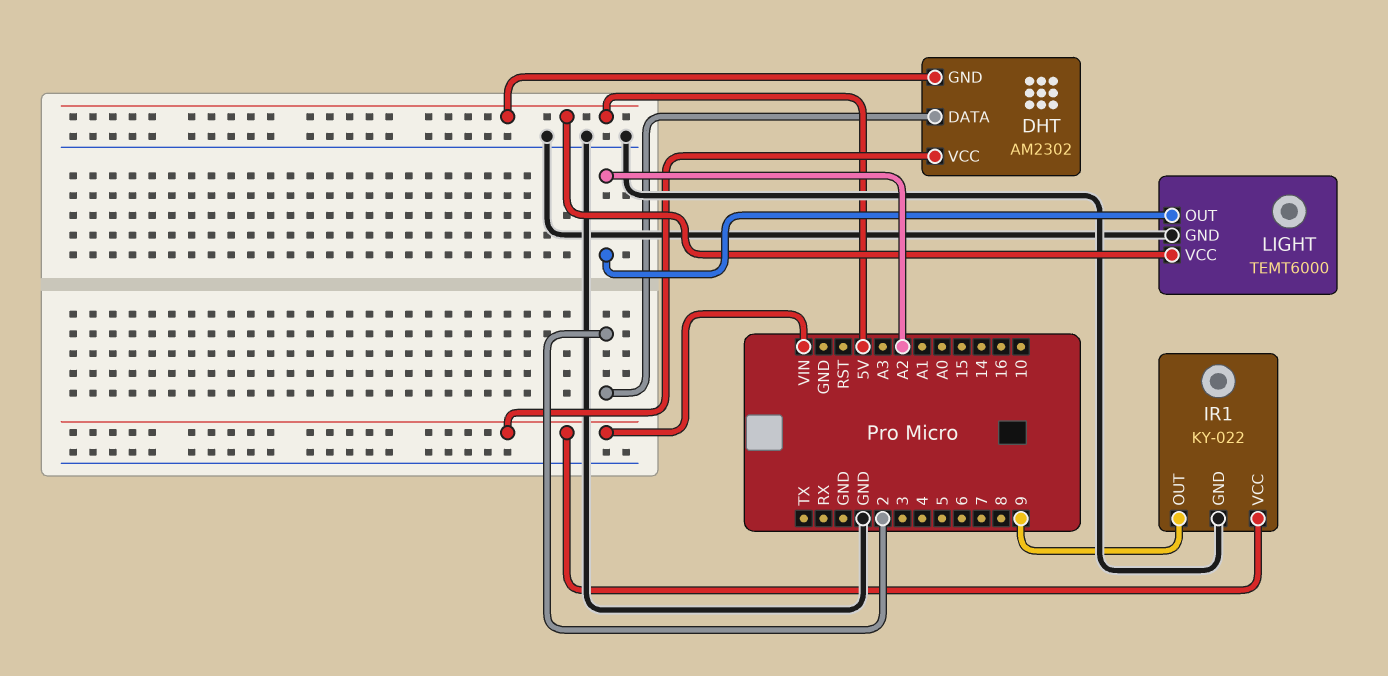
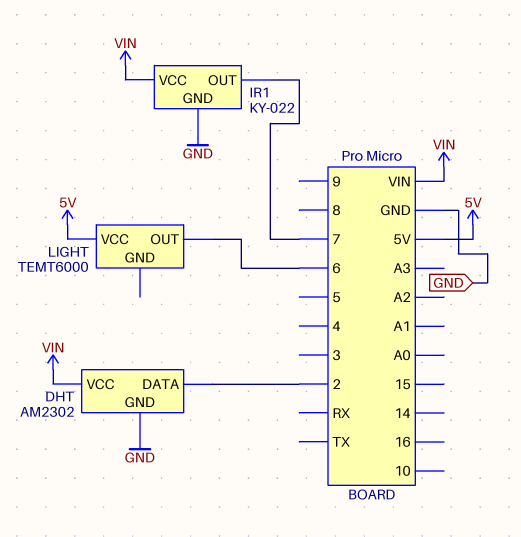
DHT pin GND: 5V -> GND
IR1 pin OUT: 9 -> 7
LIGHT pin GND: GND -> none
LIGHT pin OUT: A2 -> 6

